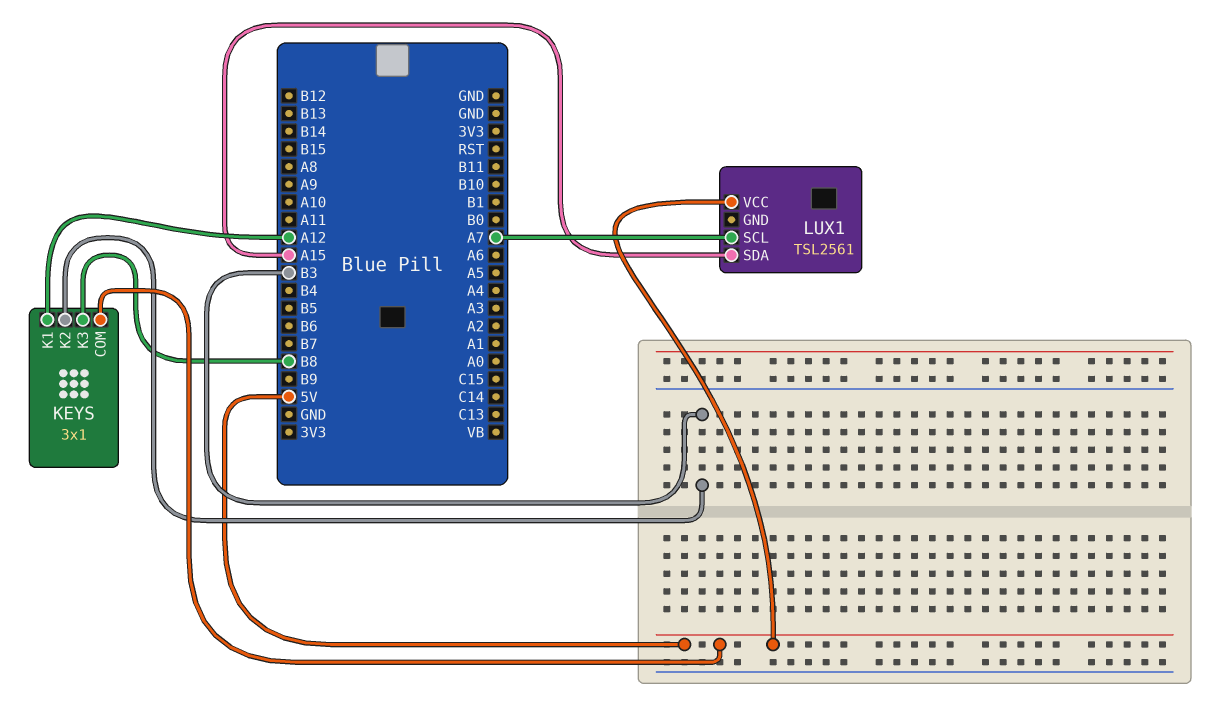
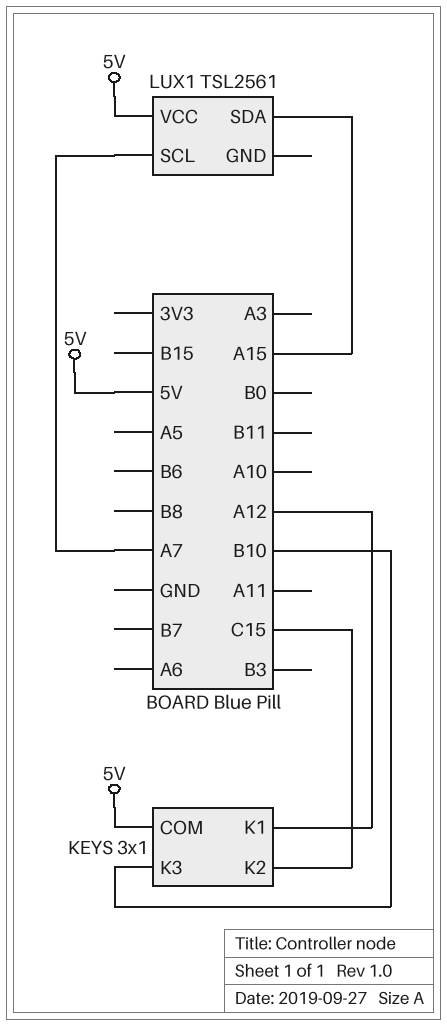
KEYS pin K2: B3 -> C15
KEYS pin K3: B8 -> B10

